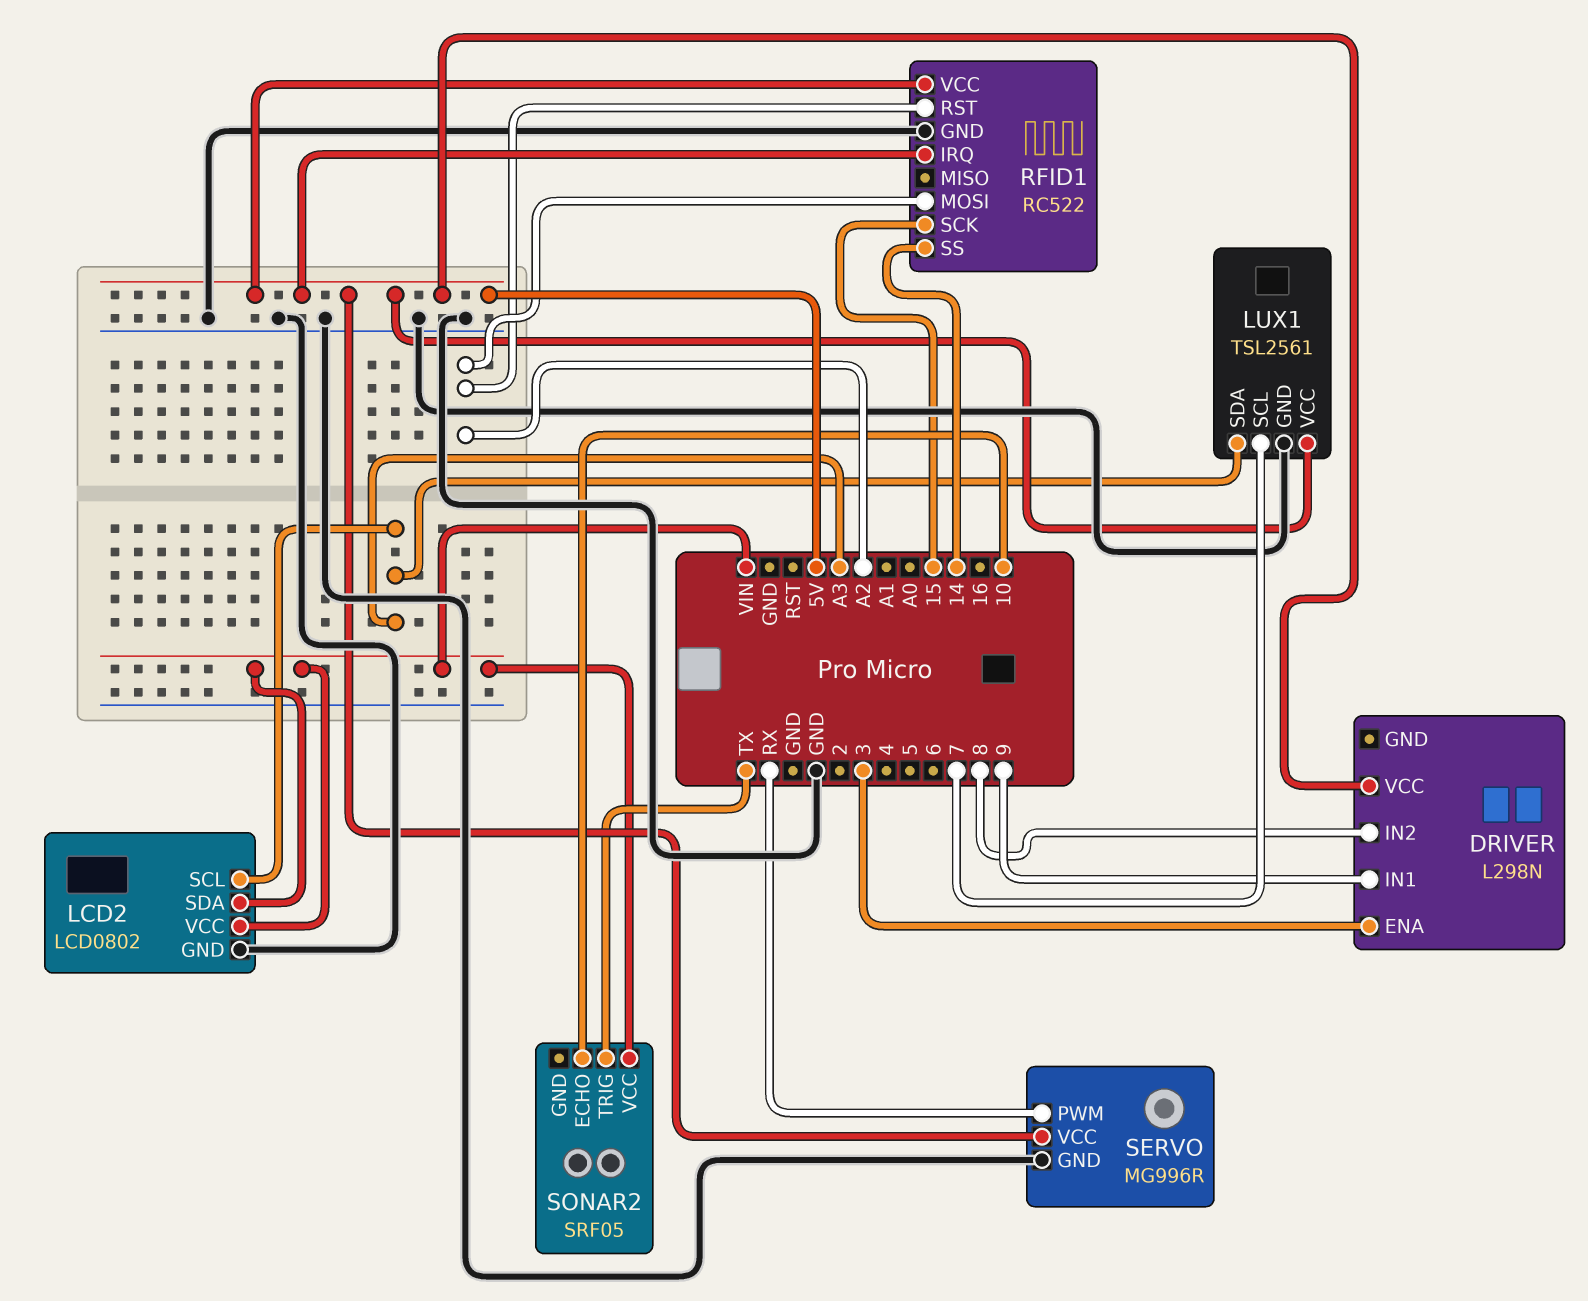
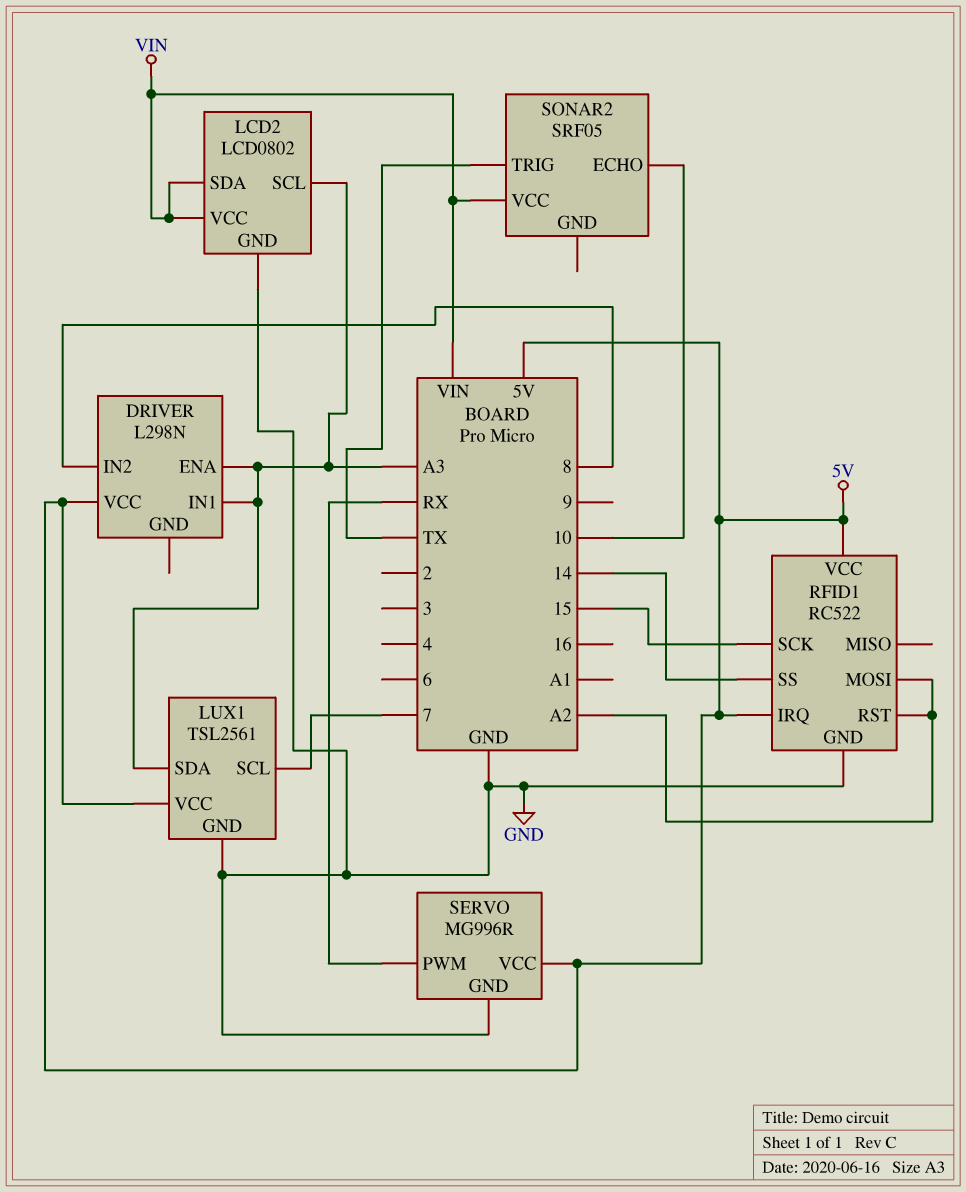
DRIVER pin ENA: 3 -> A3
DRIVER pin IN1: 9 -> A3

